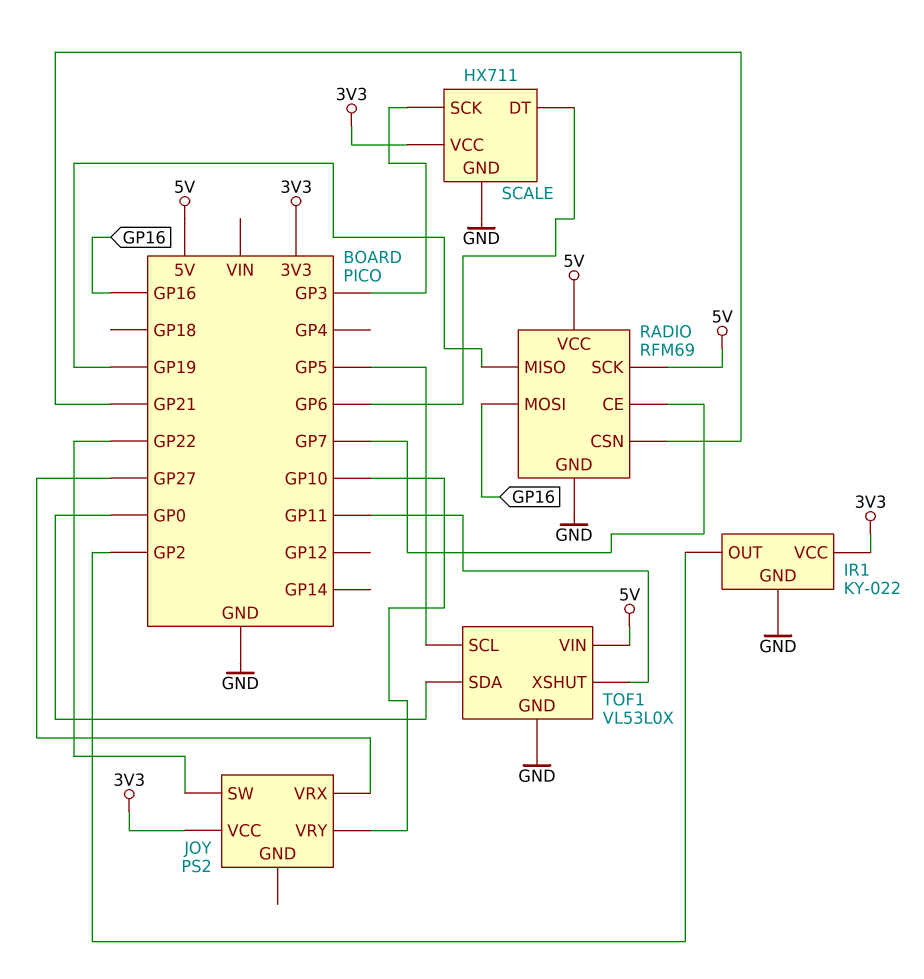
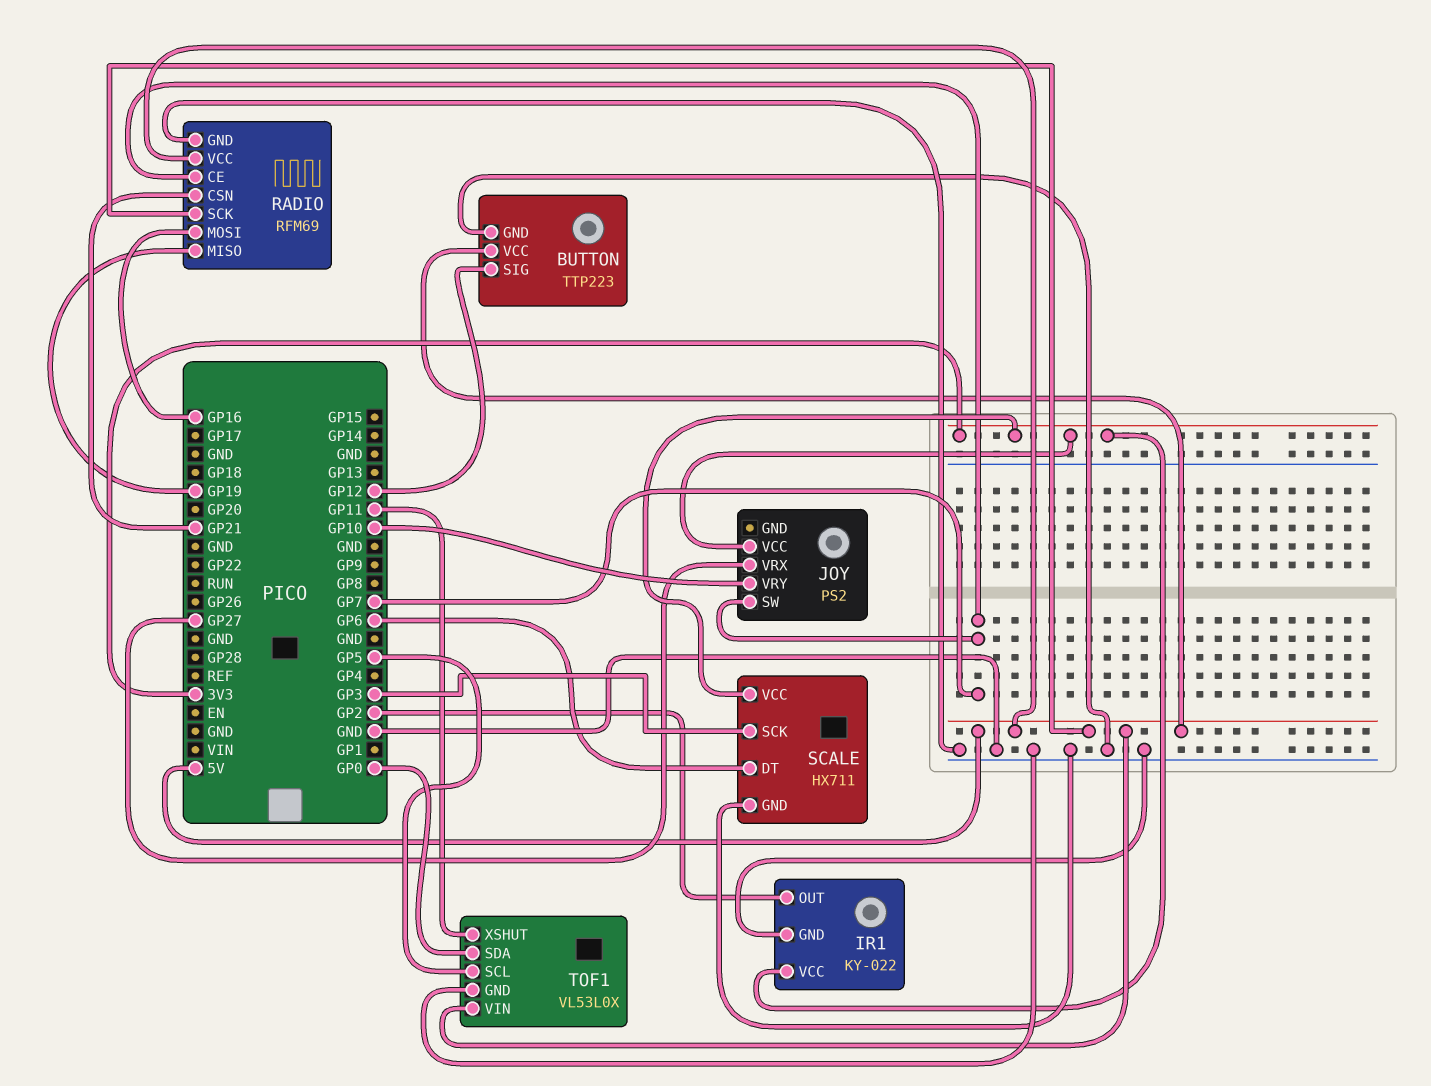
BUTTON: none -> TTP223
BUTTON pin GND: none -> GND
BUTTON pin SIG: none -> GP12
BUTTON pin VCC: none -> 5V
JOY pin SW: GP22 -> GP7

